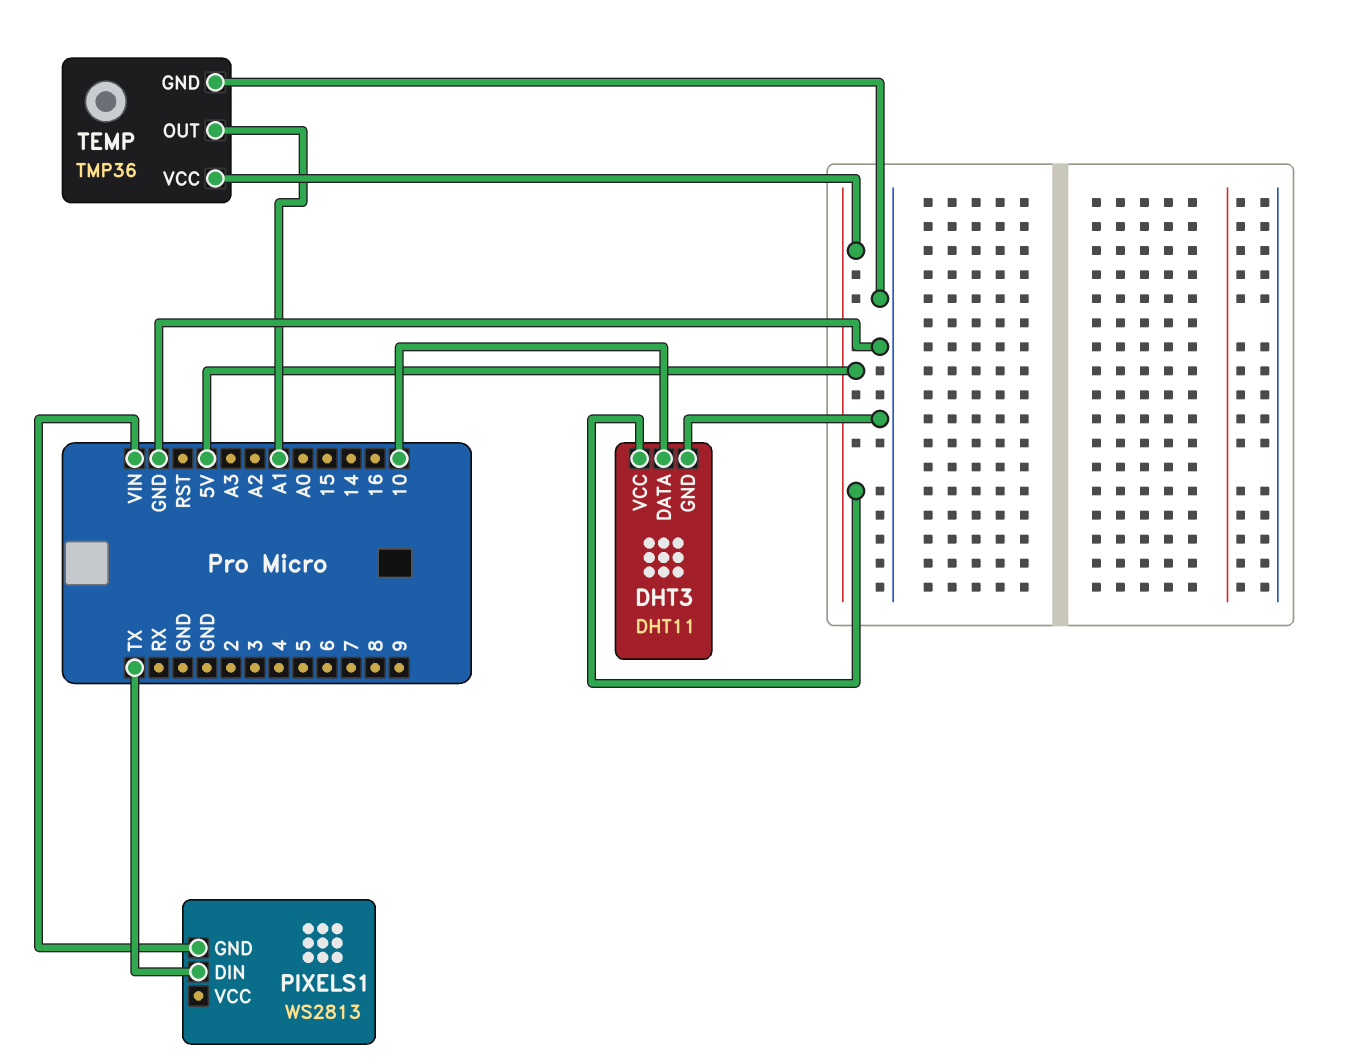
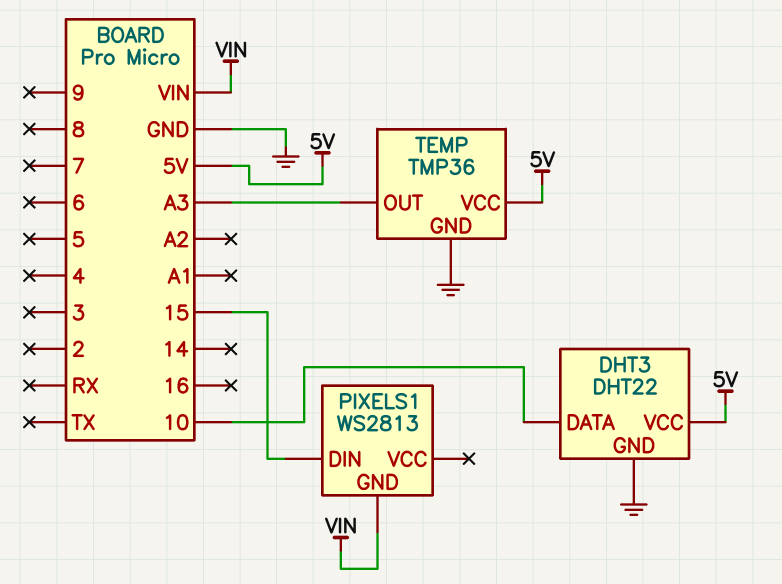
DHT3: DHT11 -> DHT22
PIXELS1 pin DIN: TX -> 15
TEMP pin OUT: A1 -> A3

